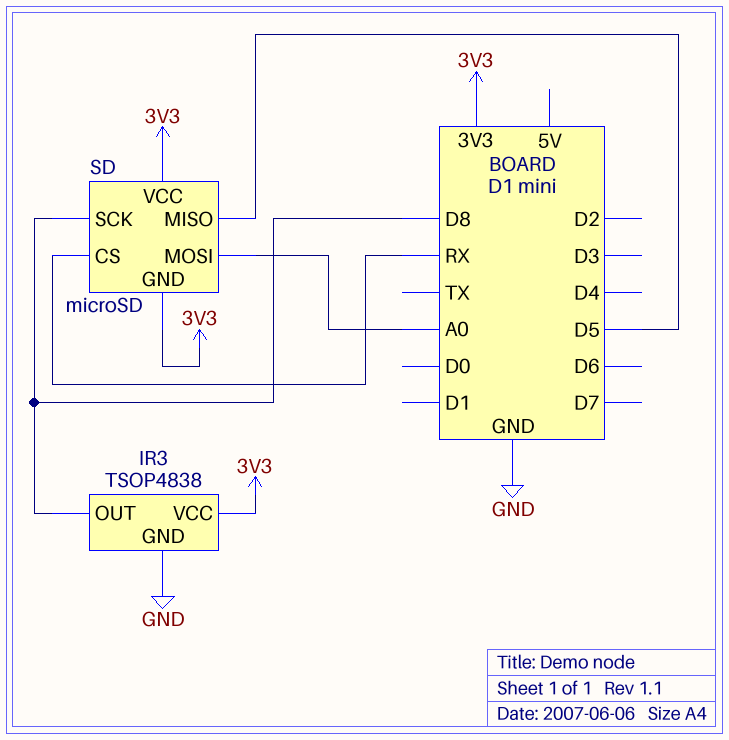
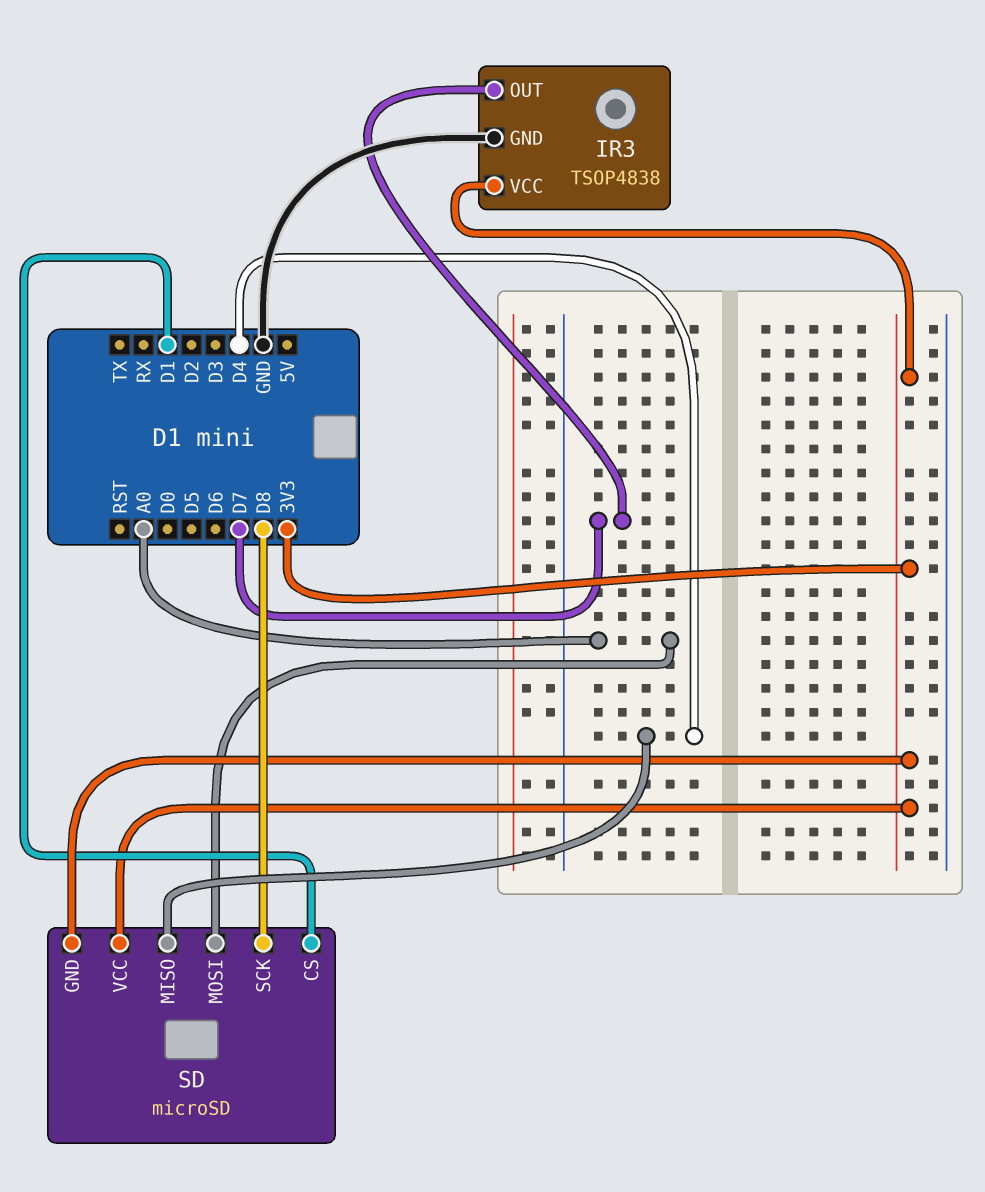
IR3 pin OUT: D8 -> D7
SD pin CS: RX -> D1
SD pin MISO: D5 -> D4

